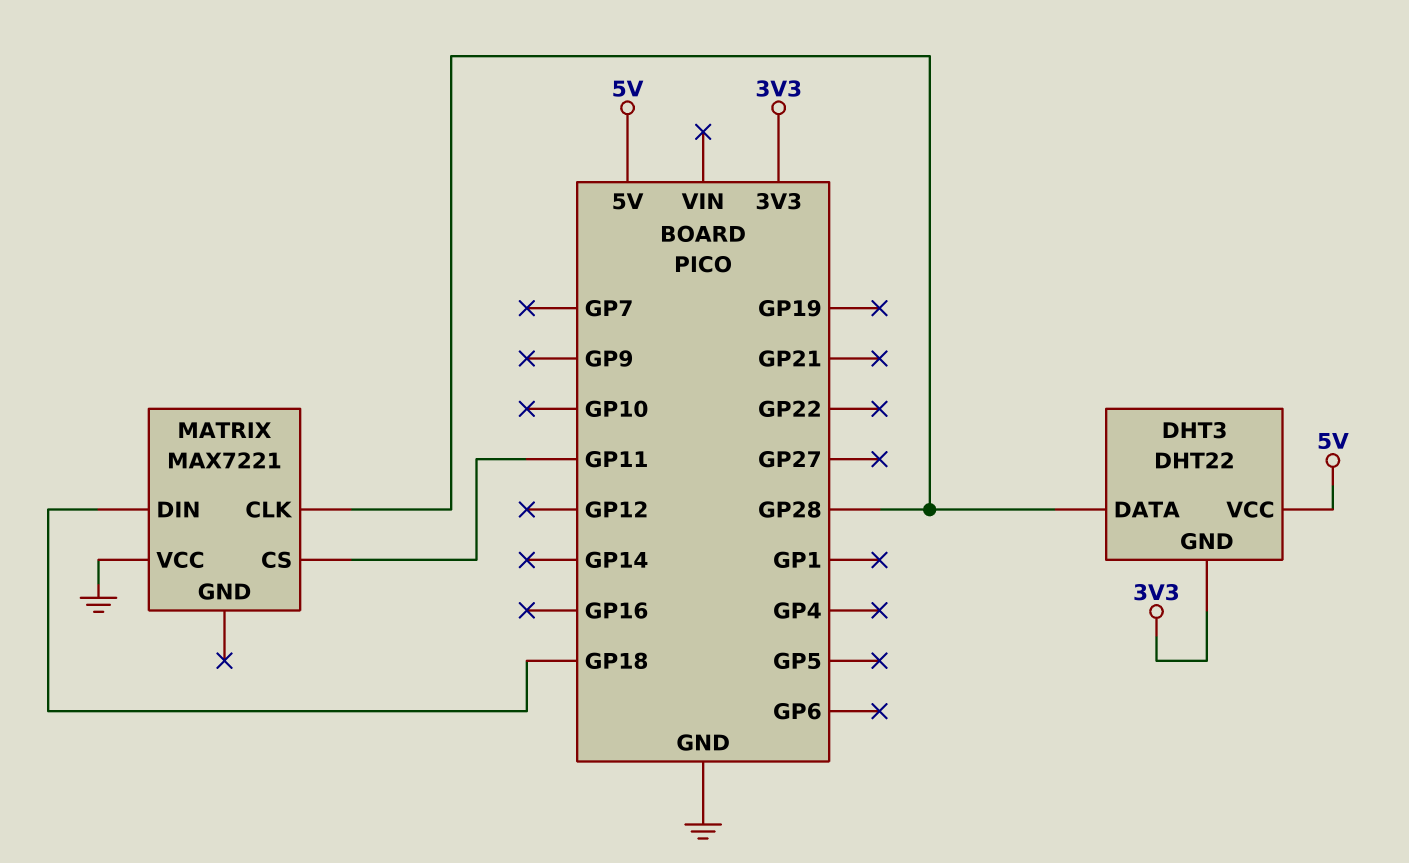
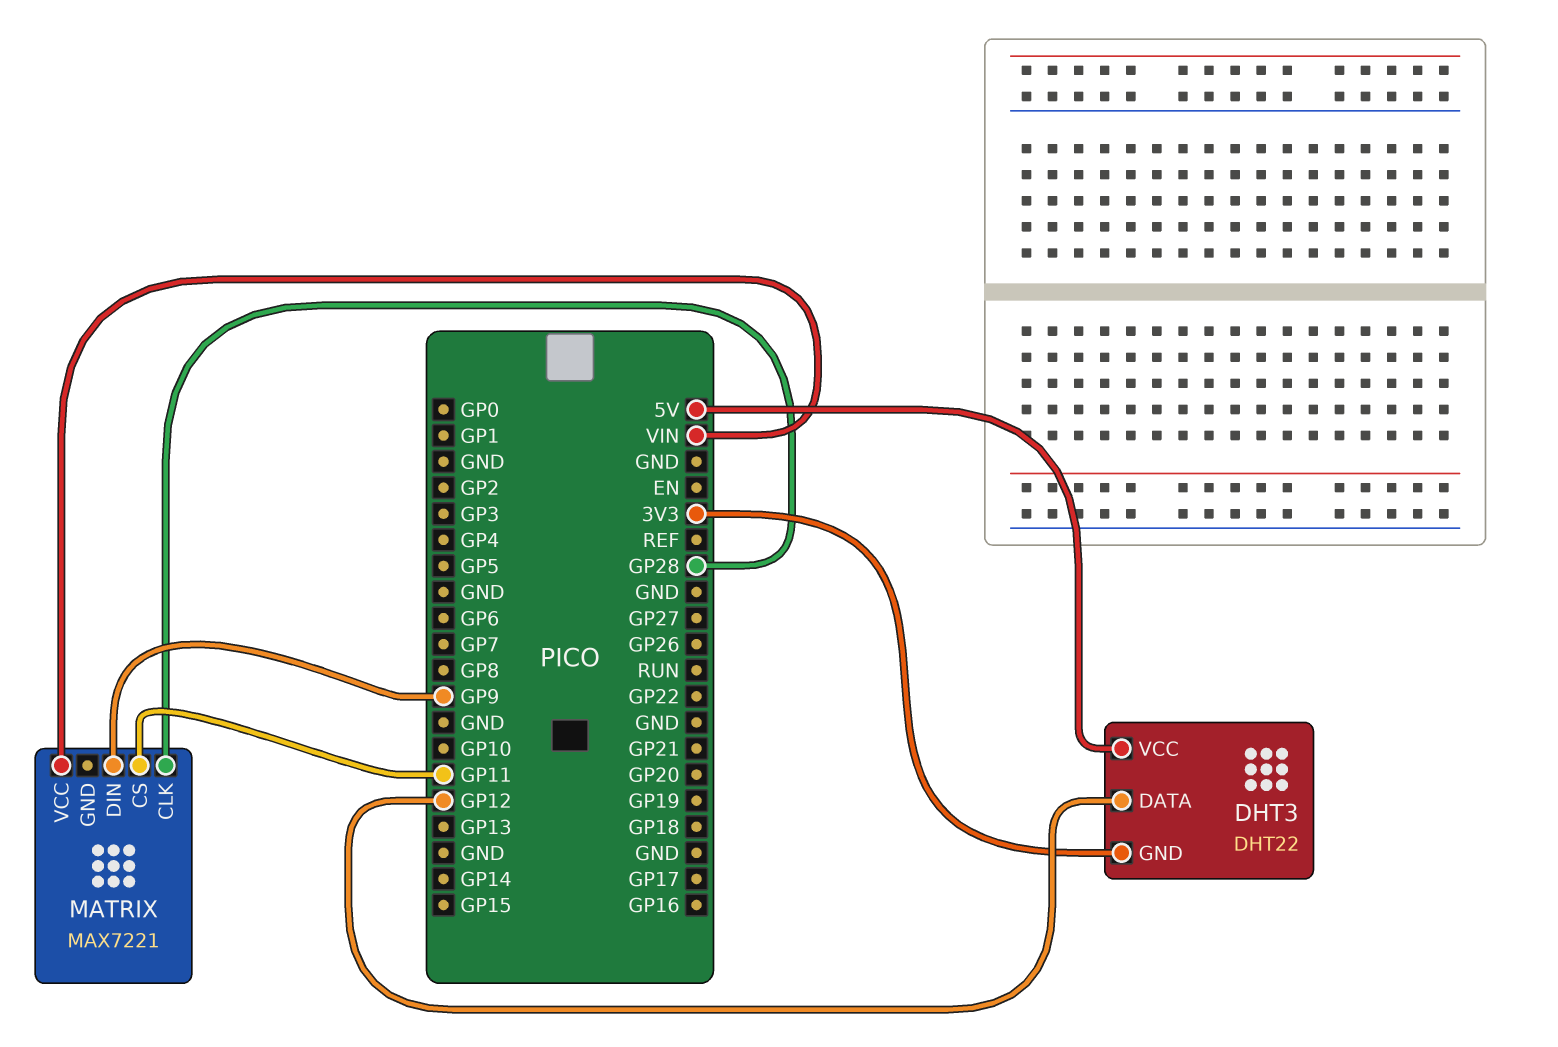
DHT3 pin DATA: GP28 -> GP12
MATRIX pin DIN: GP18 -> GP9
MATRIX pin VCC: GND -> VIN

